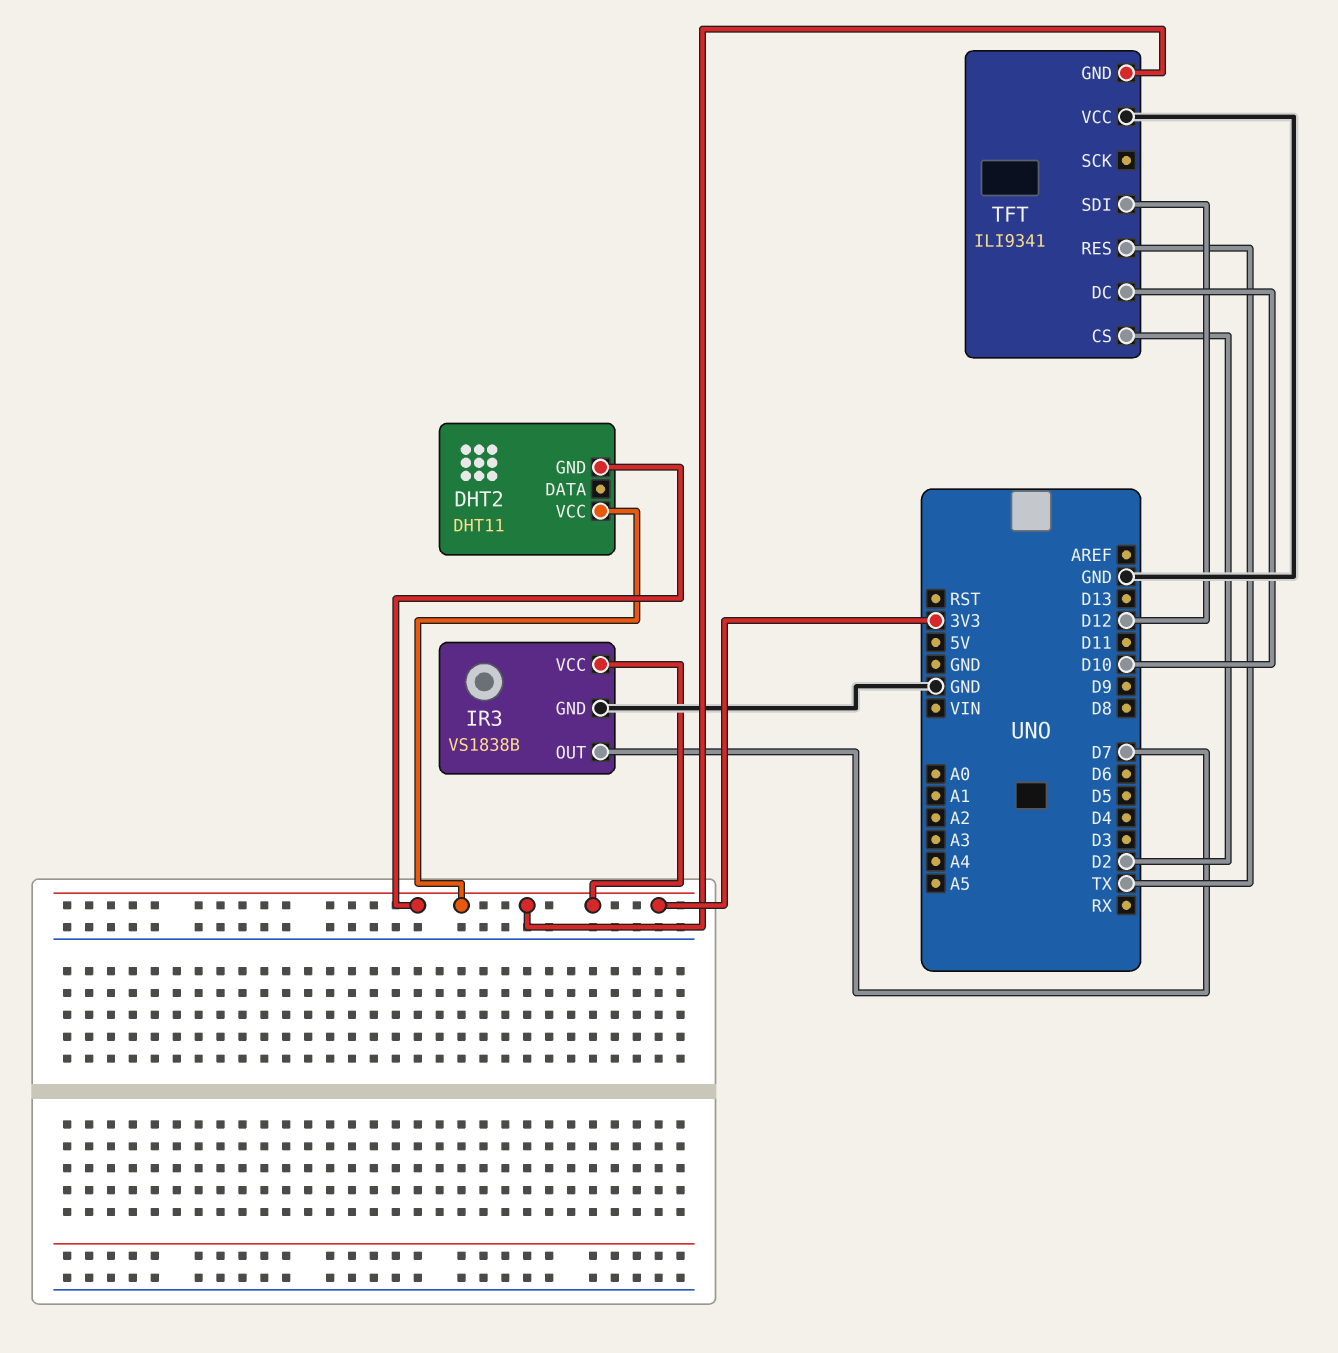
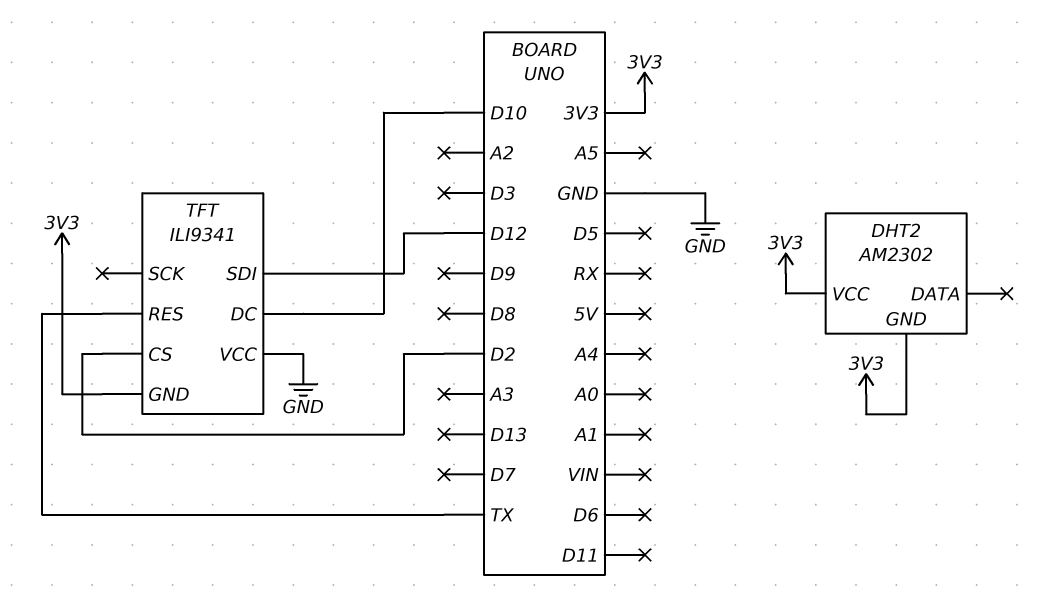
DHT2: DHT11 -> AM2302
IR3: VS1838B -> none
IR3 pin GND: GND -> none
IR3 pin OUT: D7 -> none
IR3 pin VCC: 3V3 -> none

